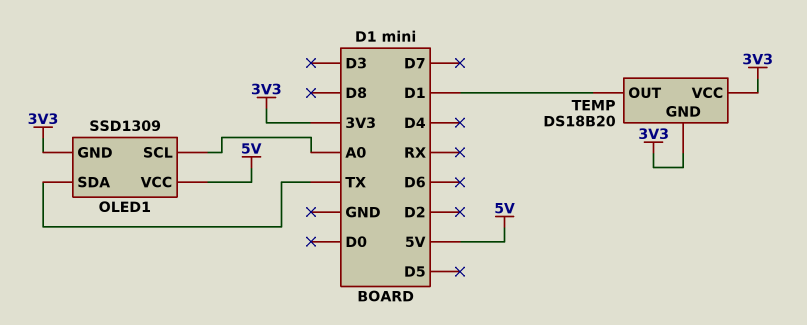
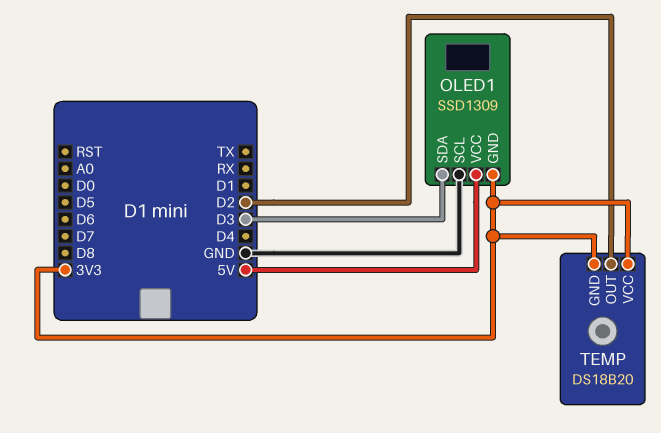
OLED1 pin SCL: A0 -> GND
OLED1 pin SDA: TX -> D3
TEMP pin OUT: D1 -> D2

